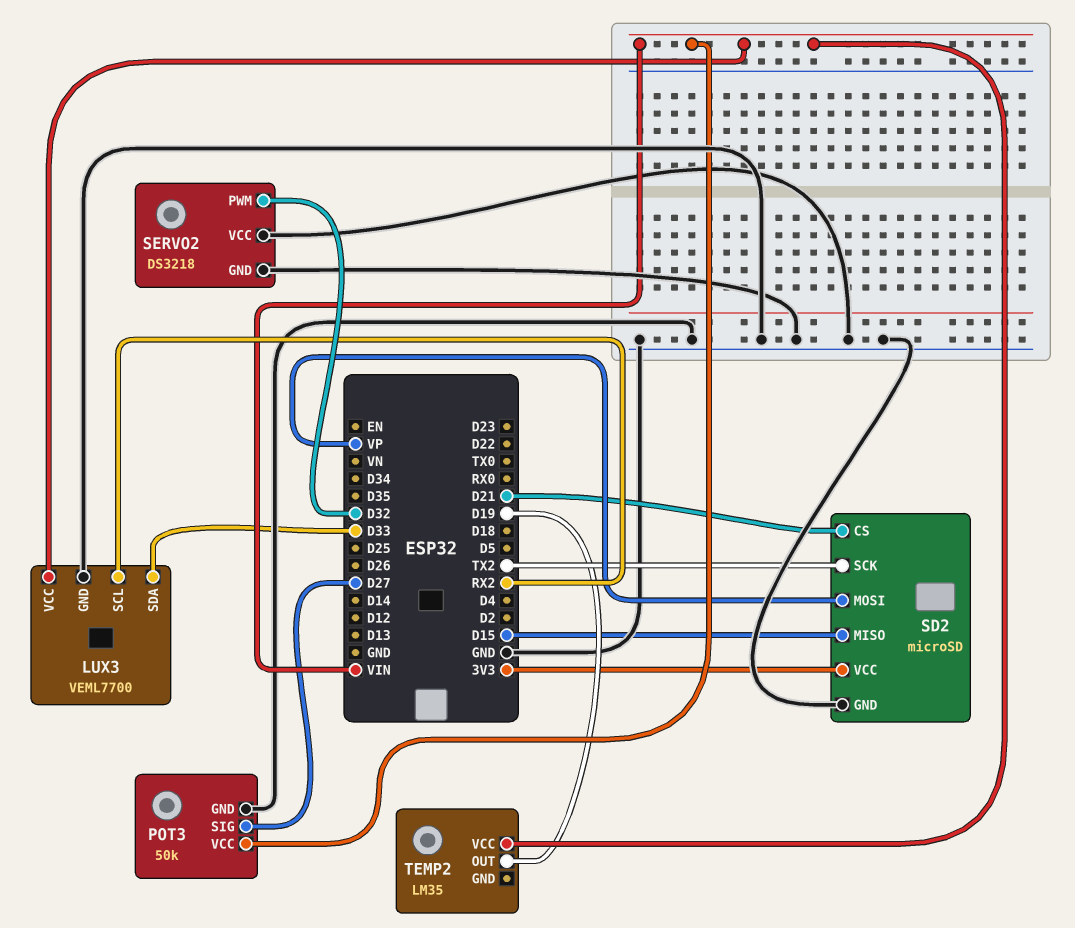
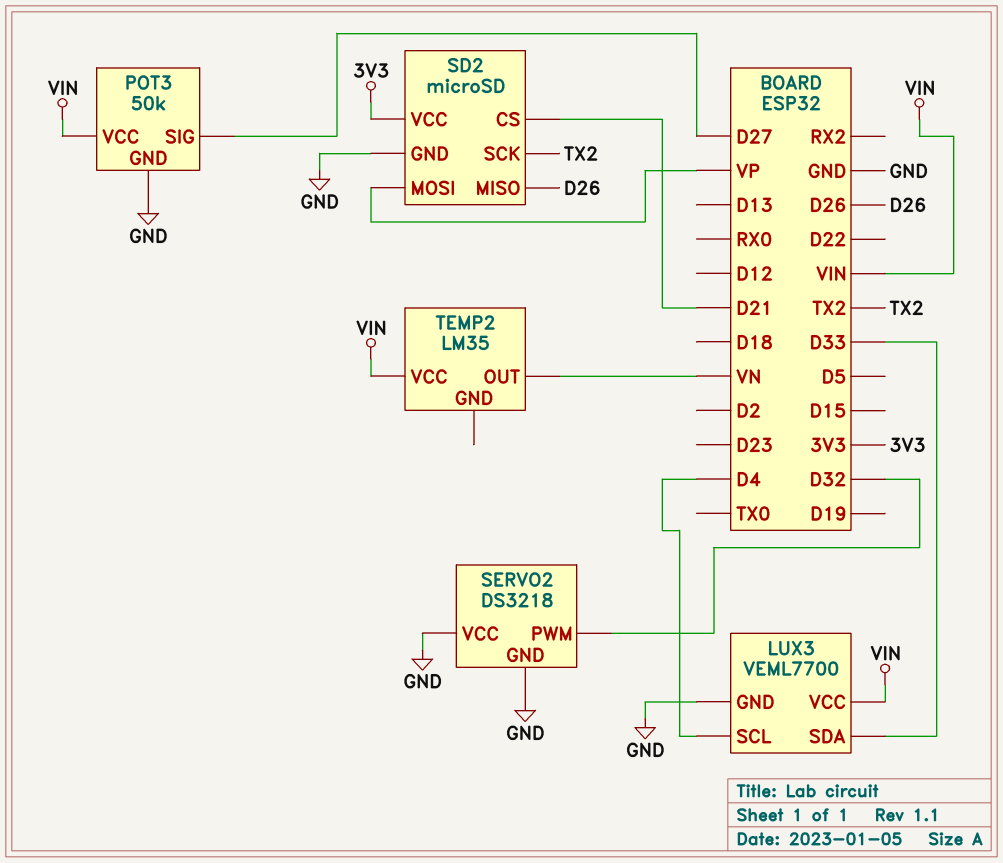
LUX3 pin SCL: RX2 -> D4
SD2 pin MISO: D15 -> D26
TEMP2 pin OUT: D19 -> VN

